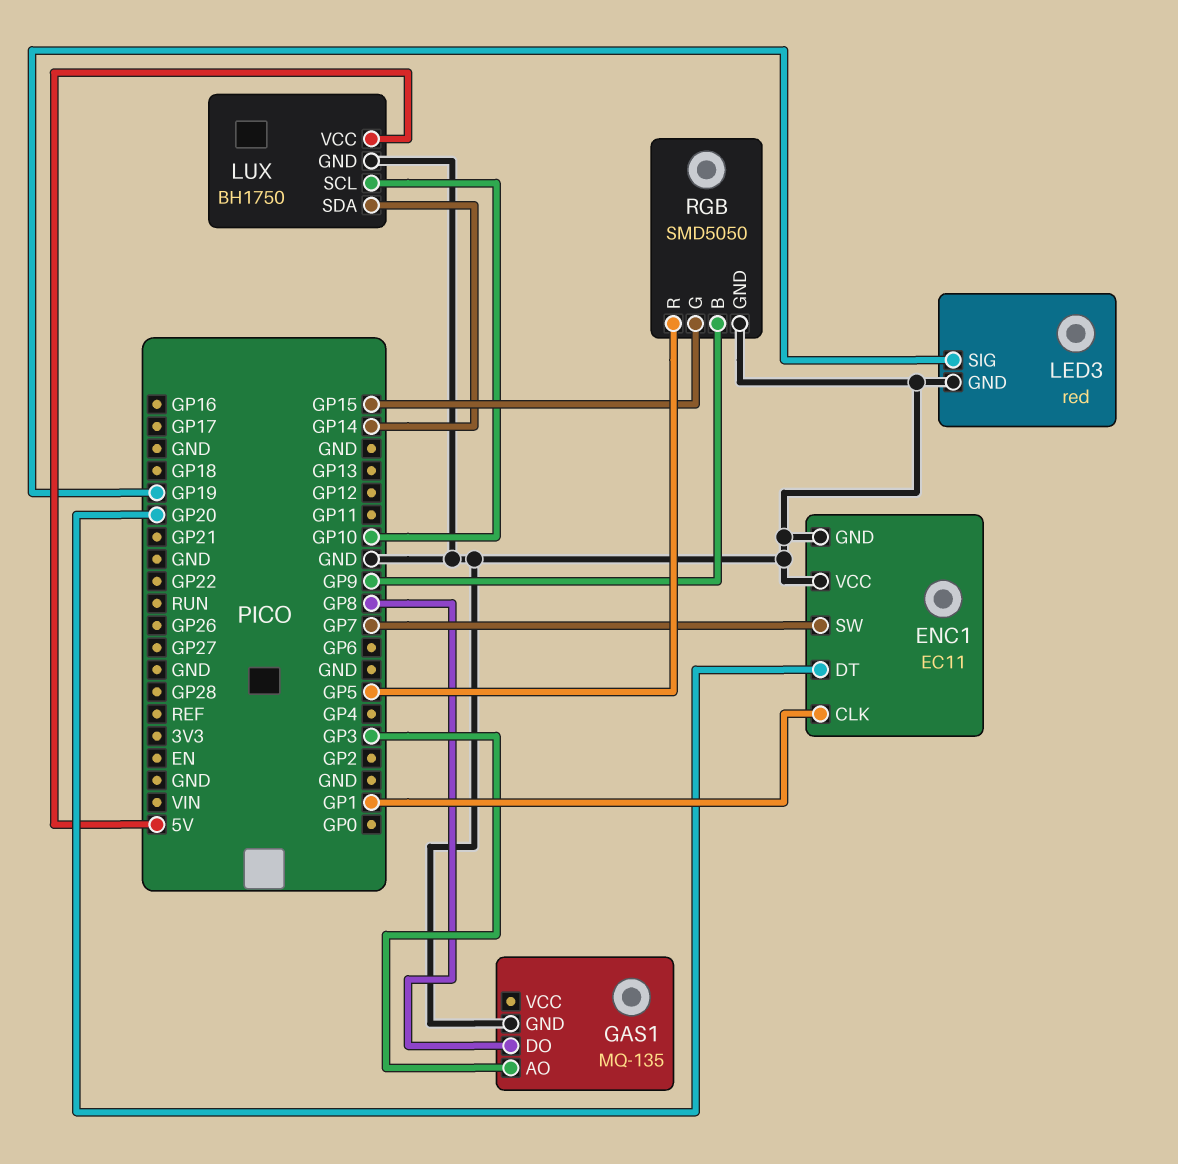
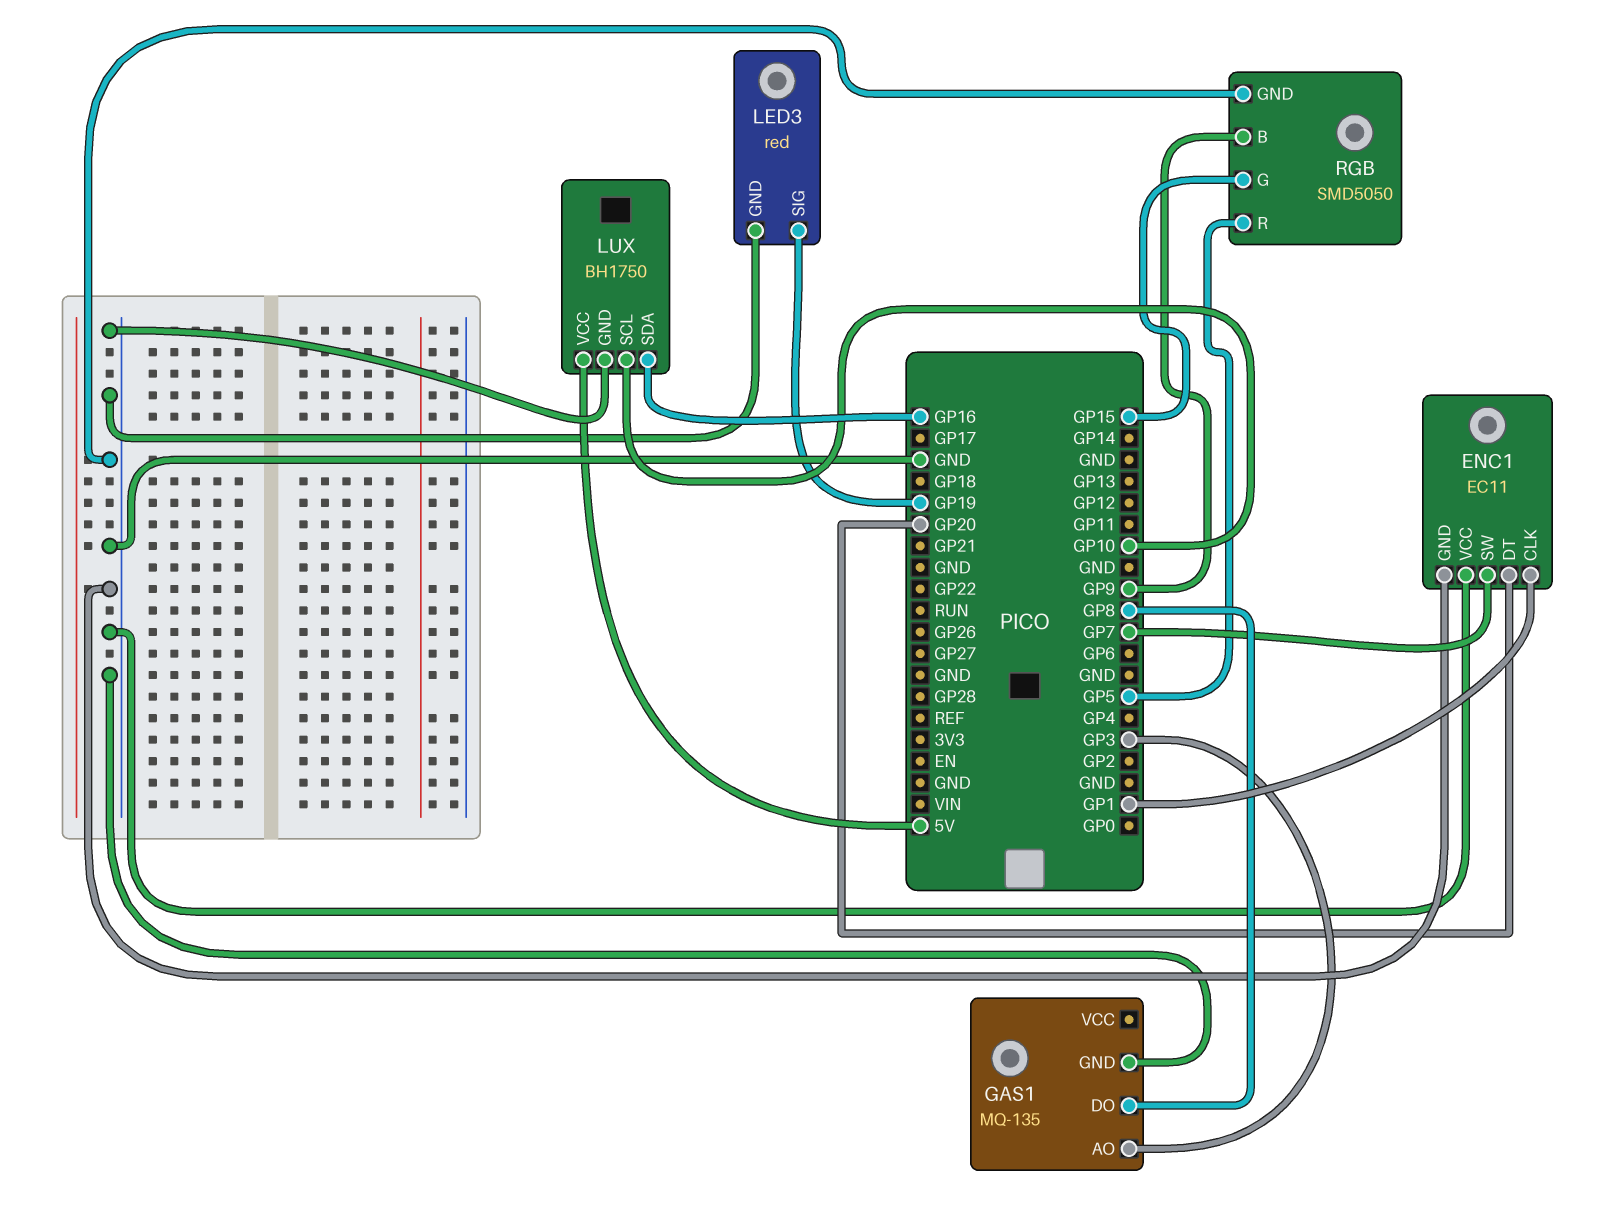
LUX pin SDA: GP14 -> GP16

